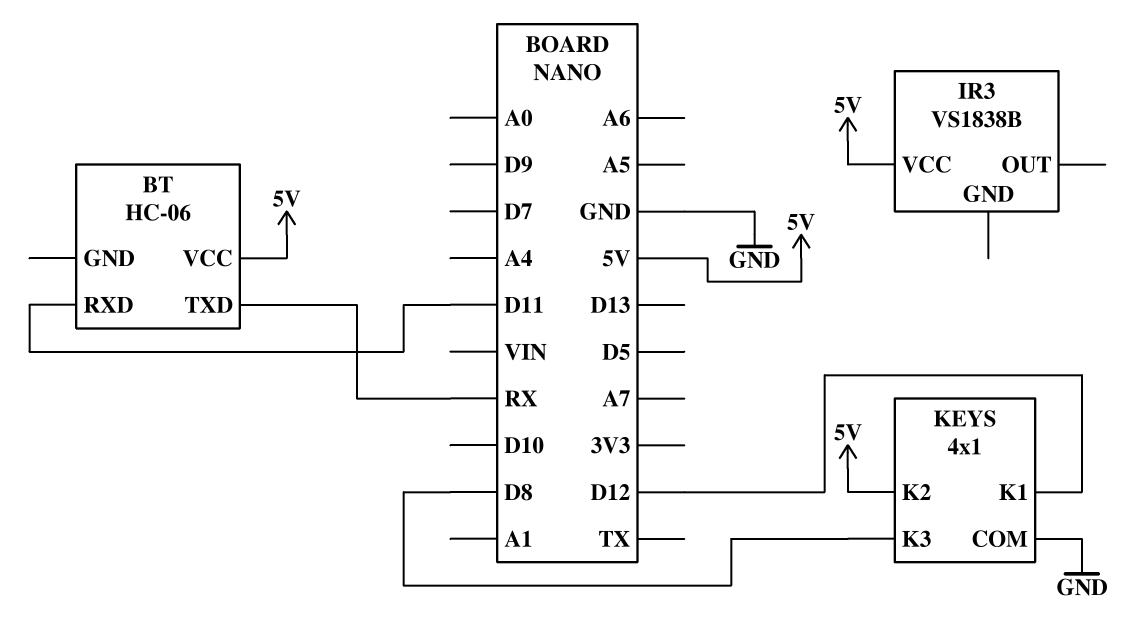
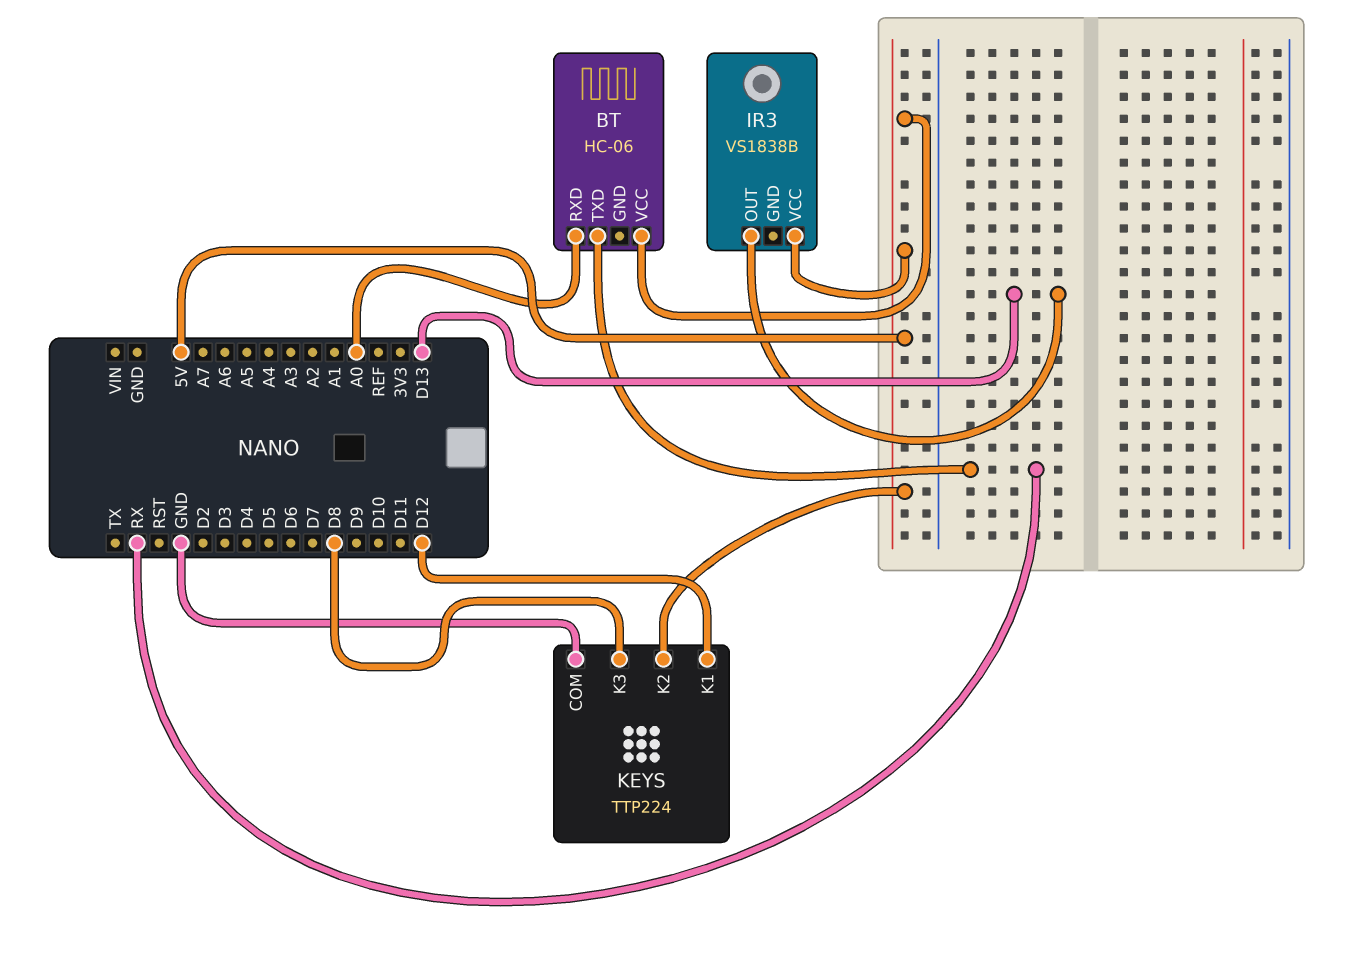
BT pin RXD: D11 -> A0
IR3 pin OUT: none -> D13
KEYS: 4x1 -> TTP224

